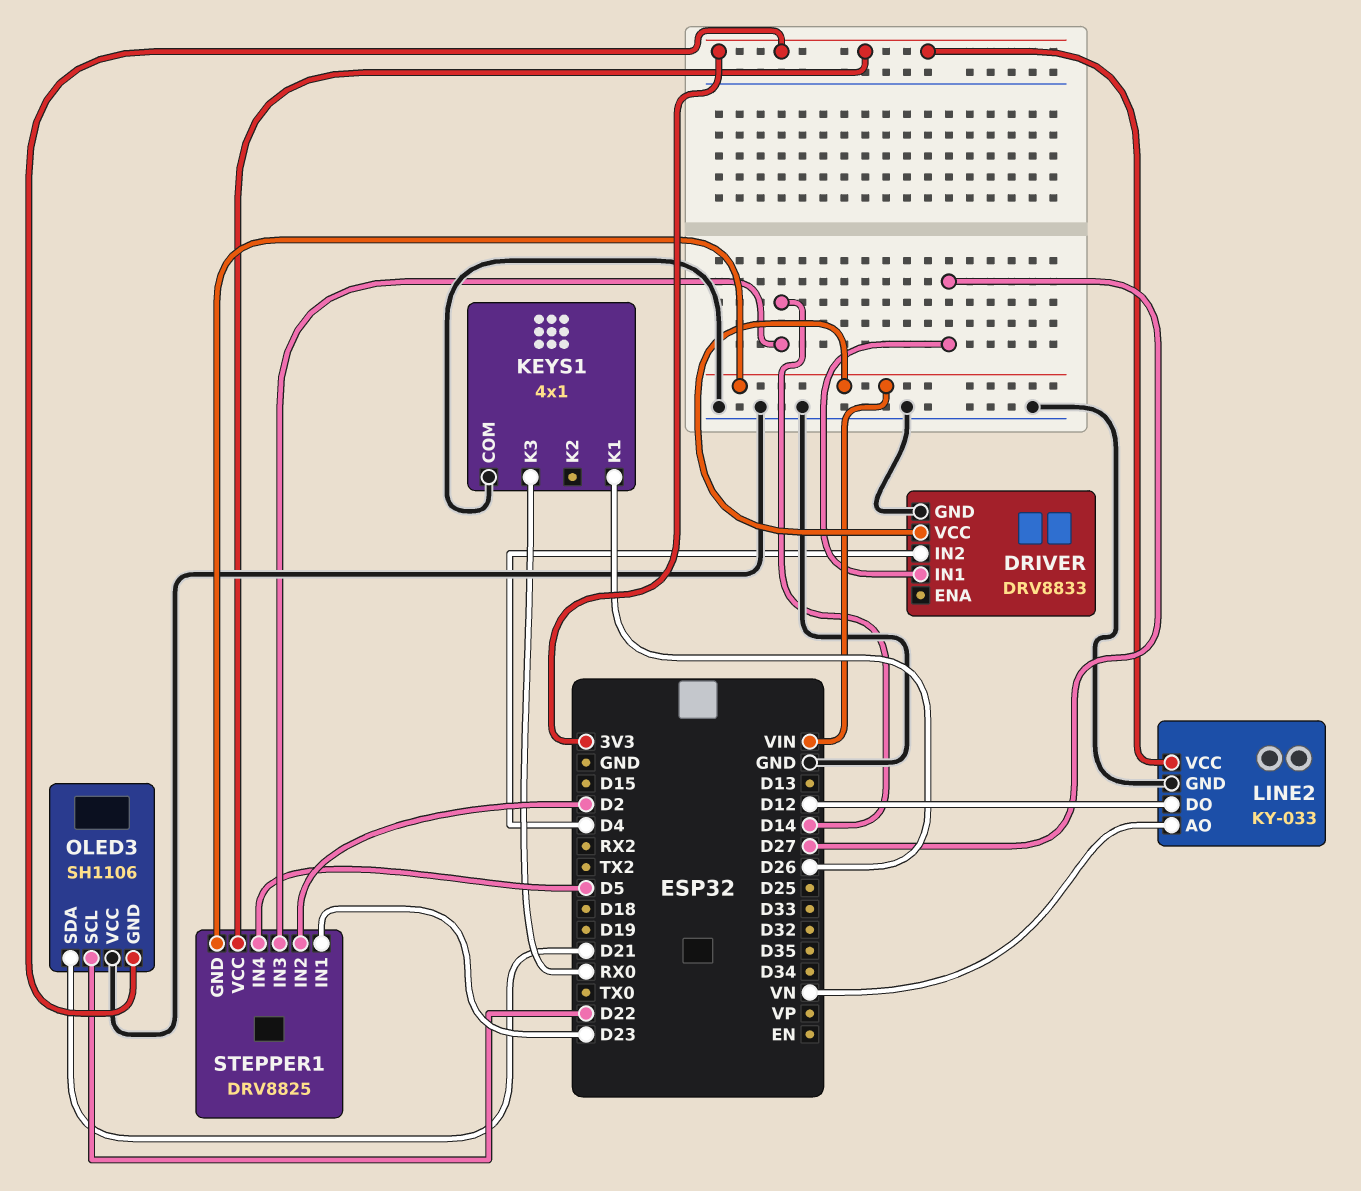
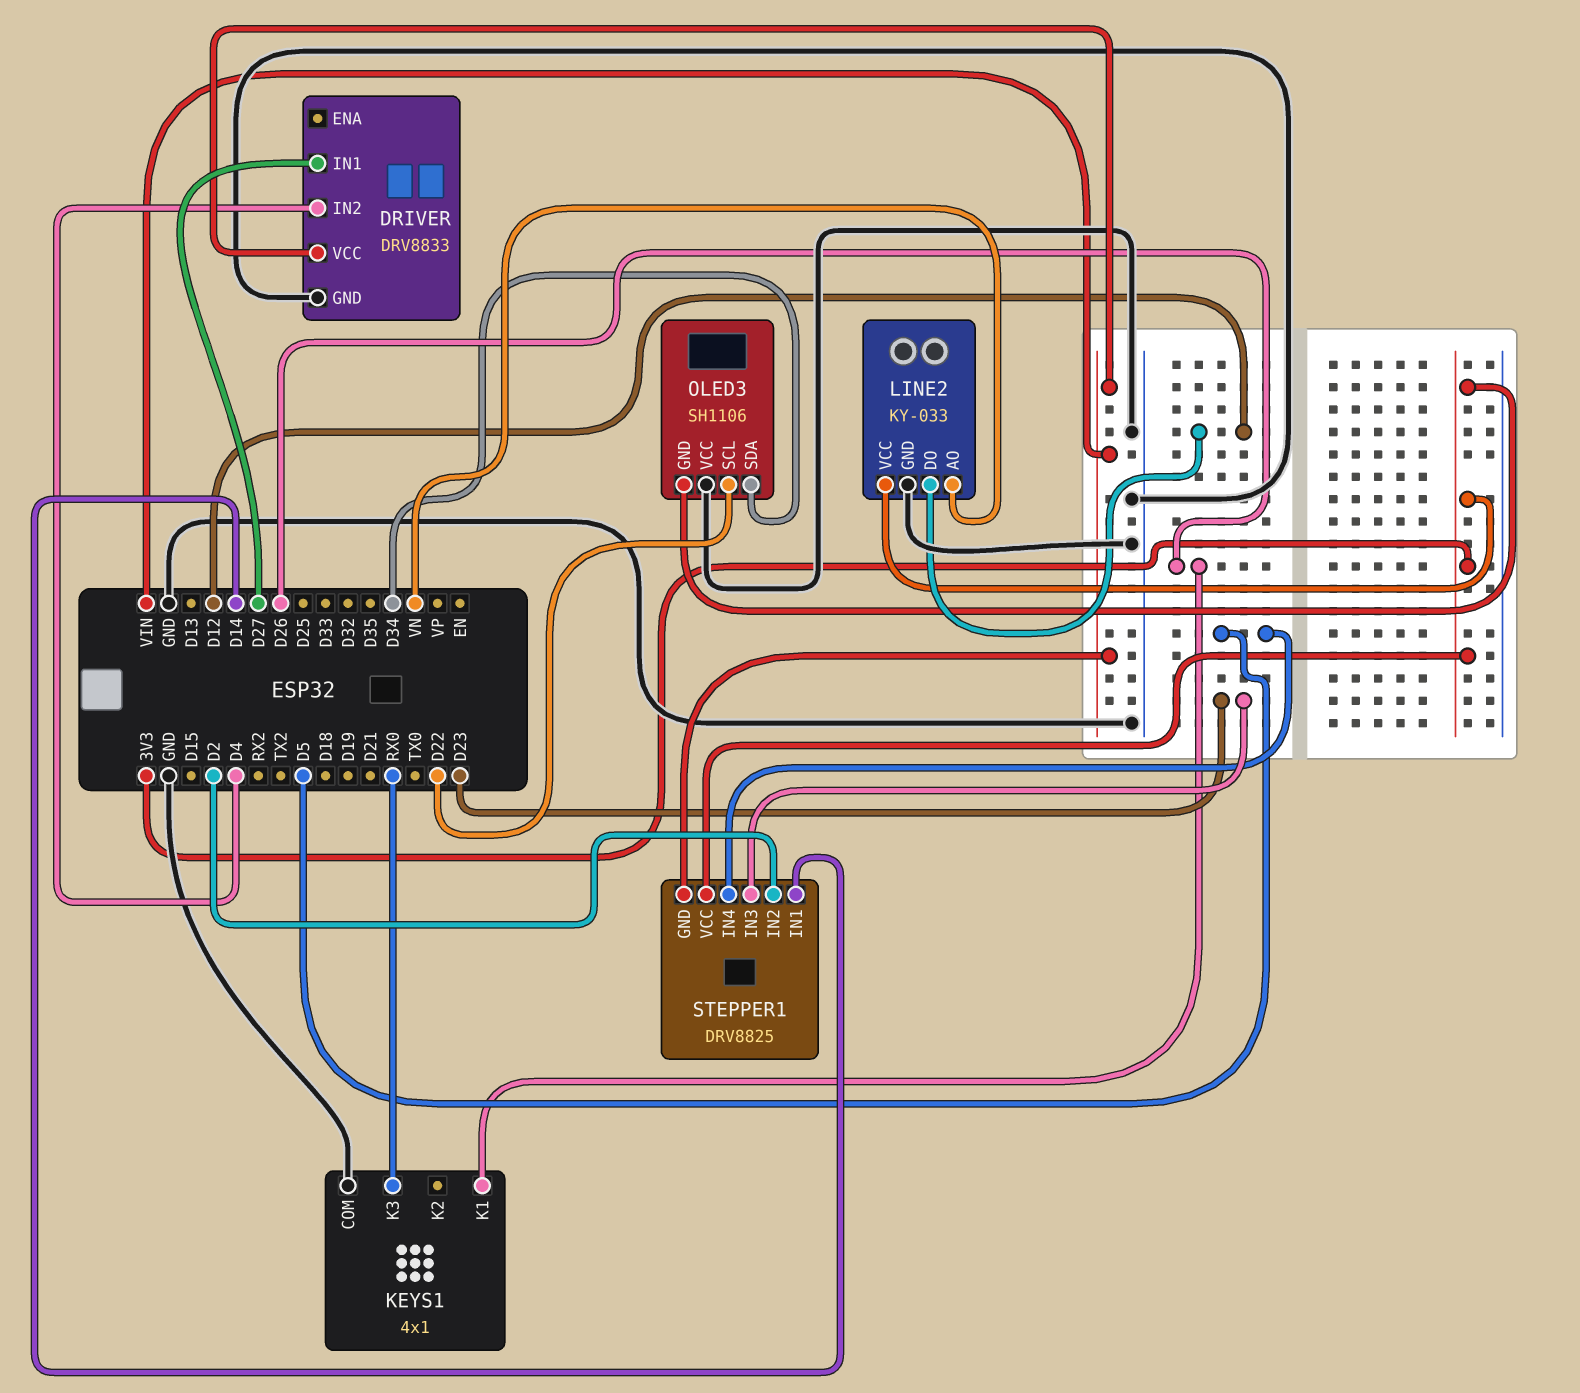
OLED3 pin SDA: D21 -> D34
STEPPER1 pin IN1: D23 -> D14
STEPPER1 pin IN3: D14 -> D23

